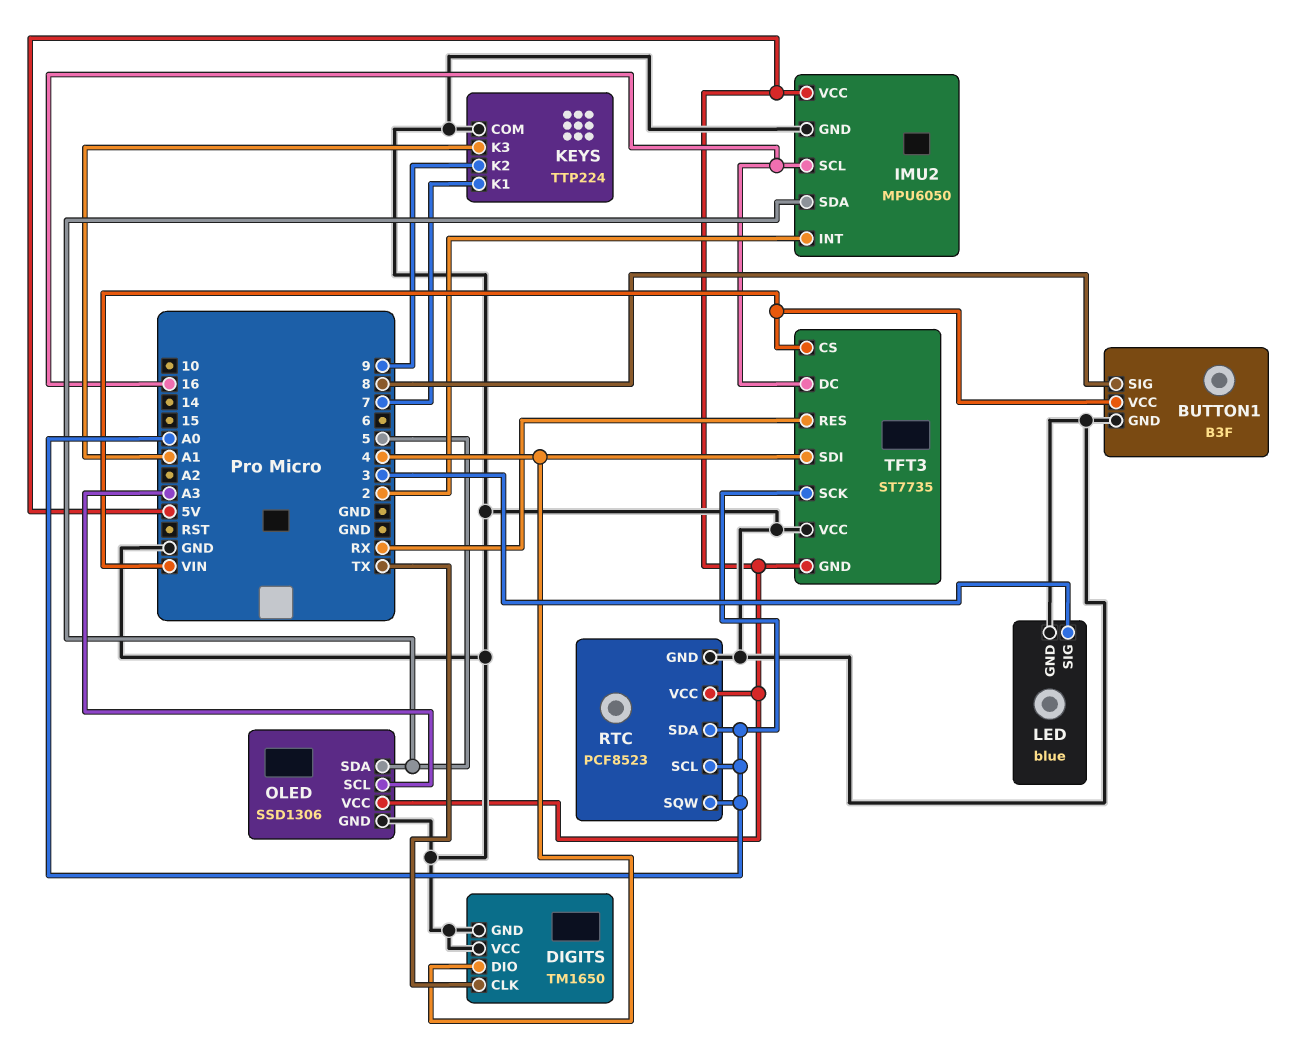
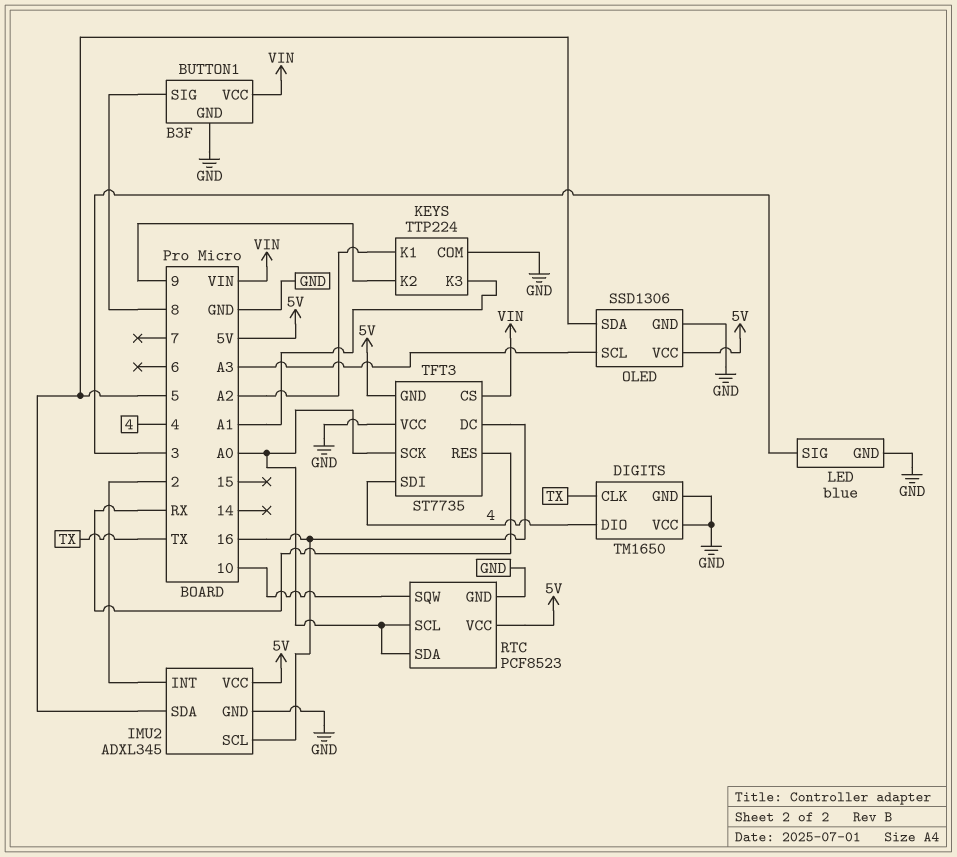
IMU2: MPU6050 -> ADXL345
KEYS pin K1: 7 -> A2
RTC pin SQW: A0 -> 10

